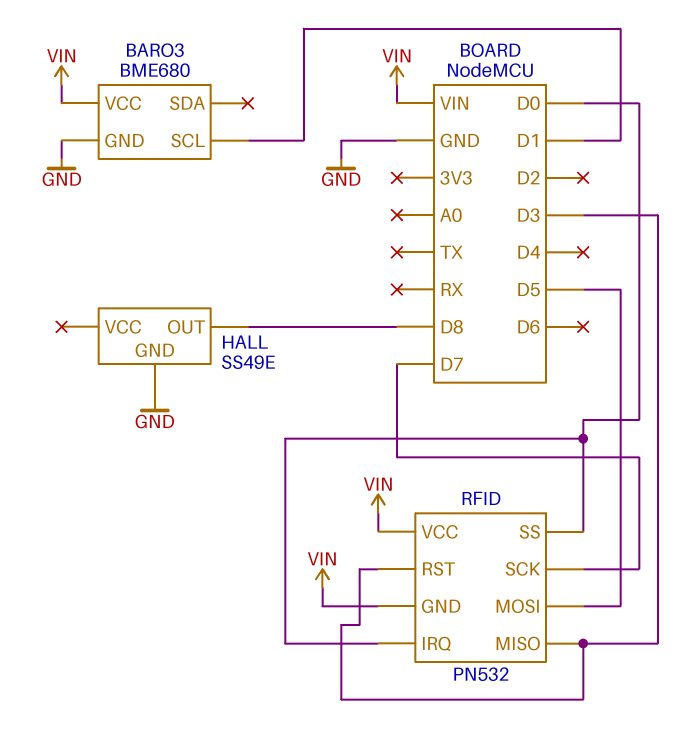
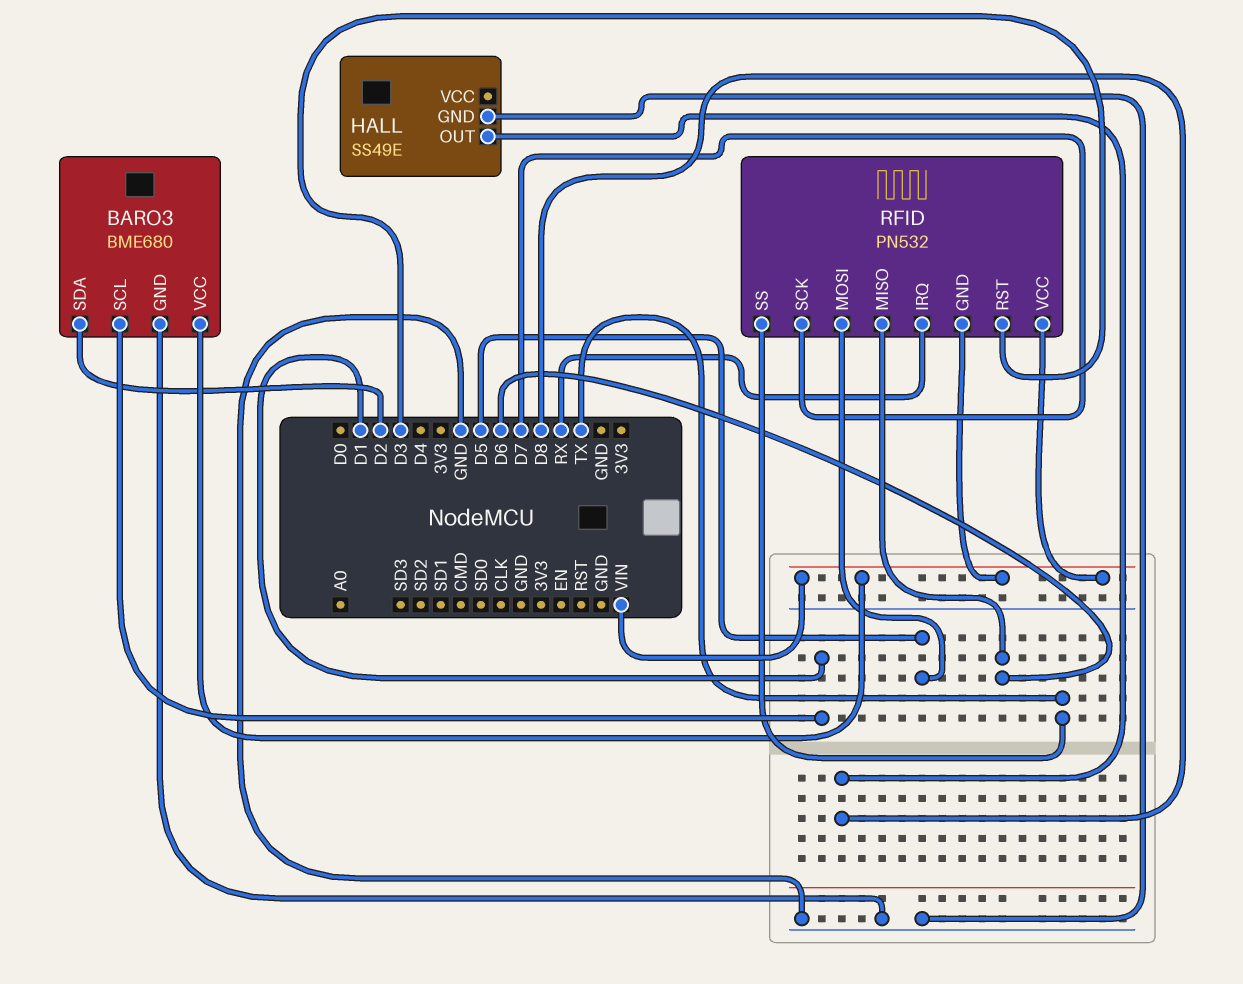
BARO3 pin SDA: none -> D2
RFID pin IRQ: D0 -> RX
RFID pin MISO: D3 -> D6
RFID pin SS: D0 -> TX

